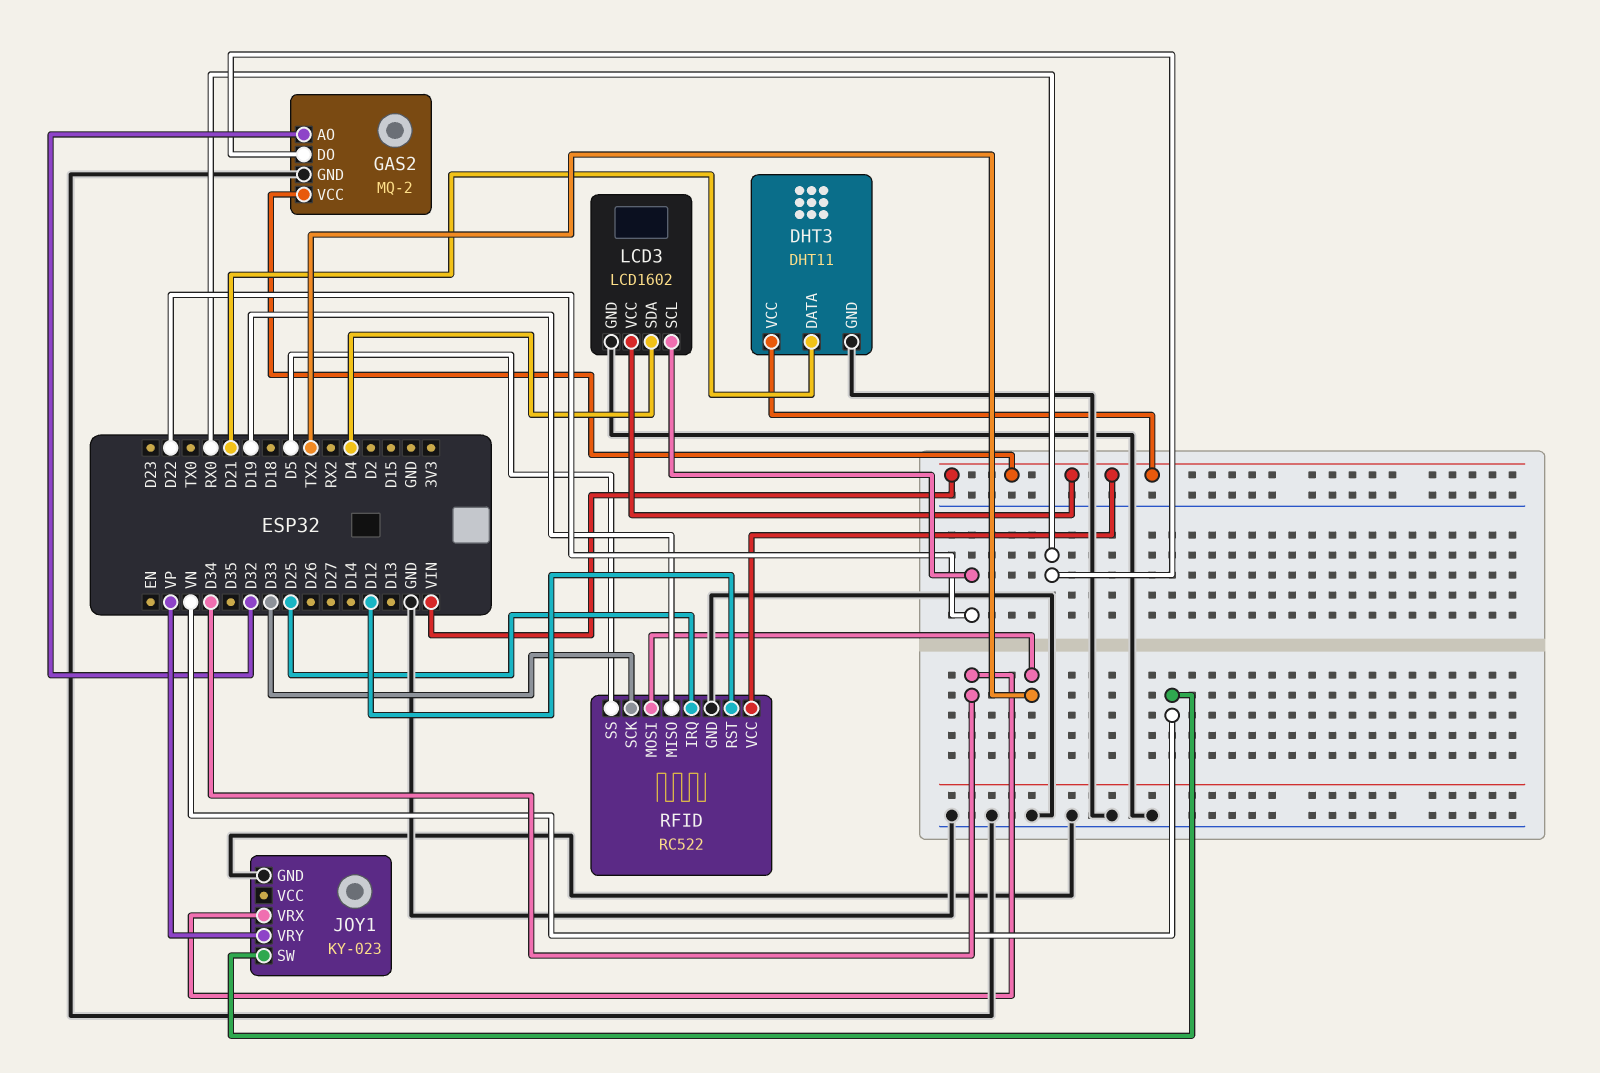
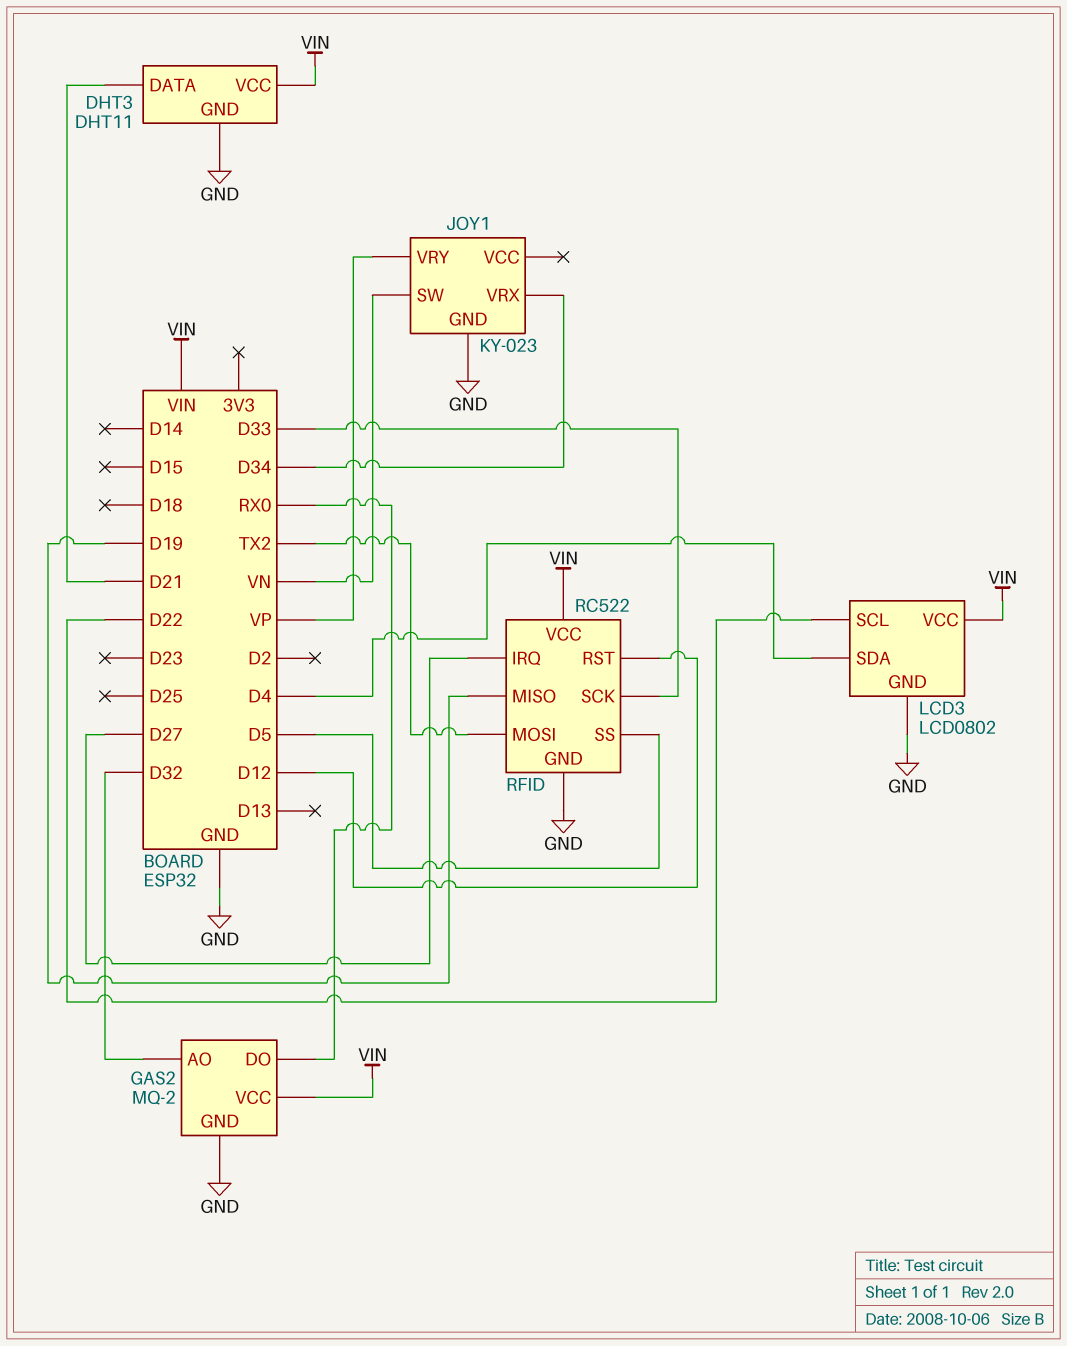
LCD3: LCD1602 -> LCD0802
RFID pin IRQ: D25 -> D27

